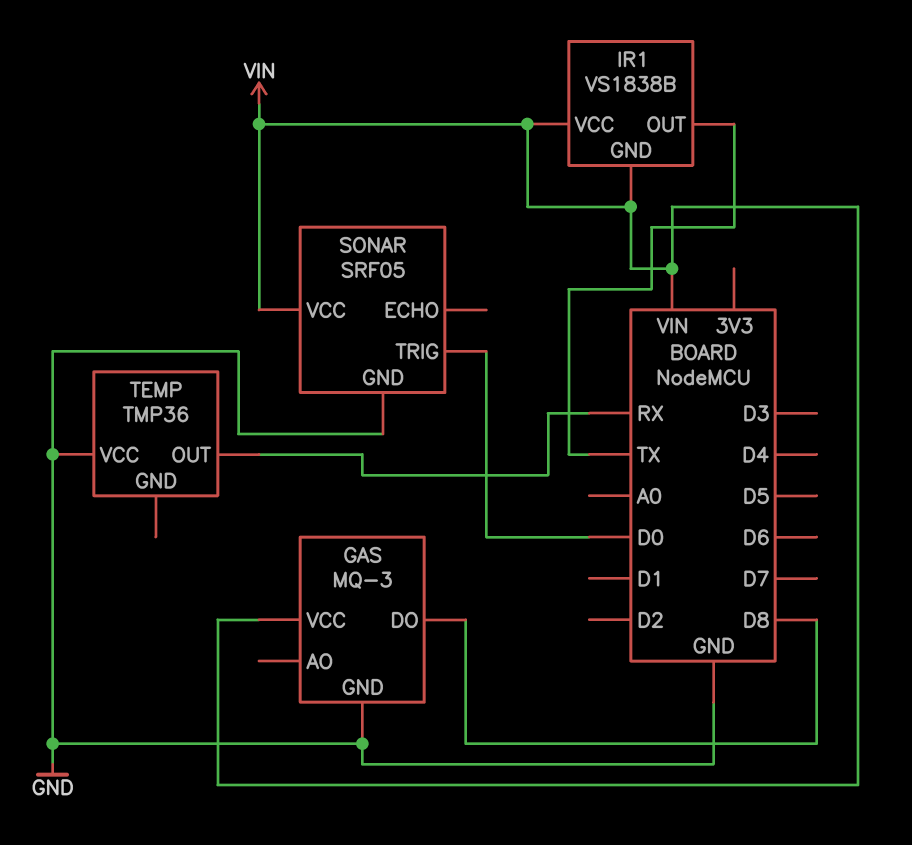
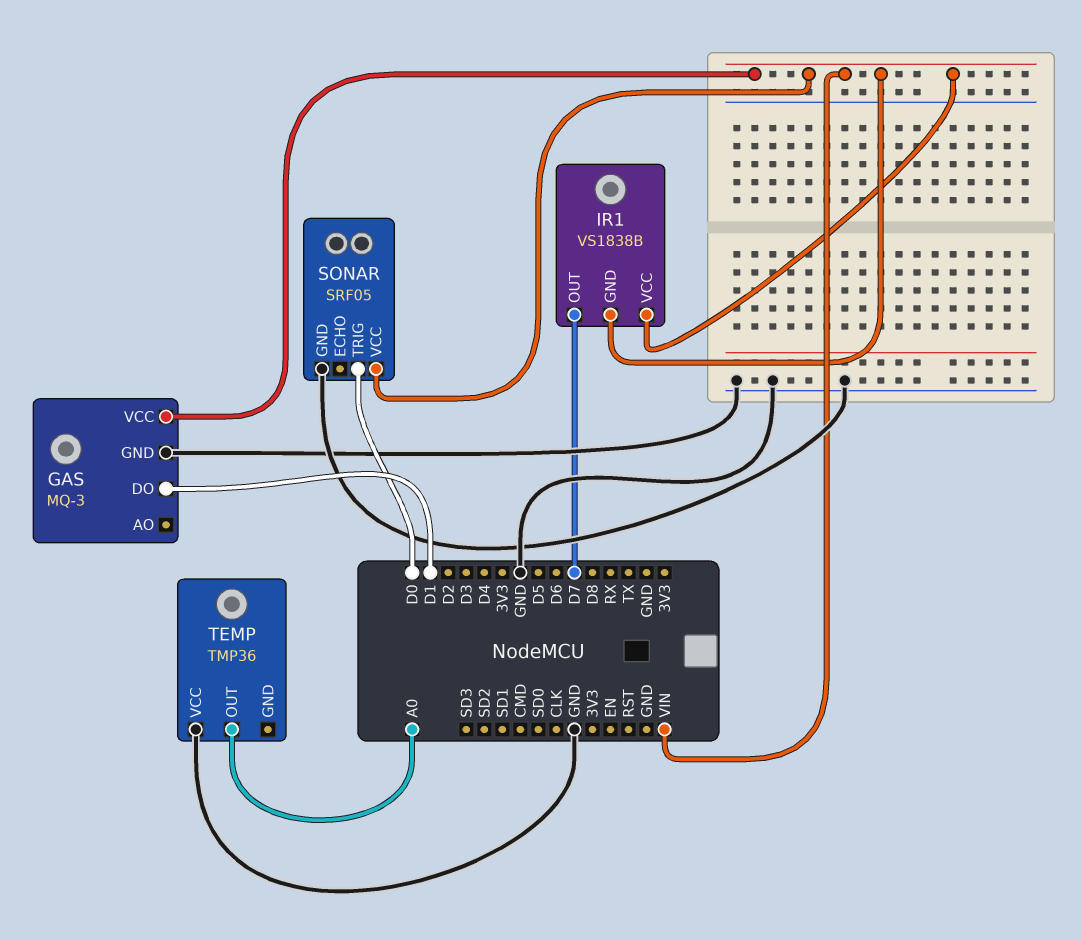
GAS pin DO: D8 -> D1
IR1 pin OUT: TX -> D7
TEMP pin OUT: RX -> A0

